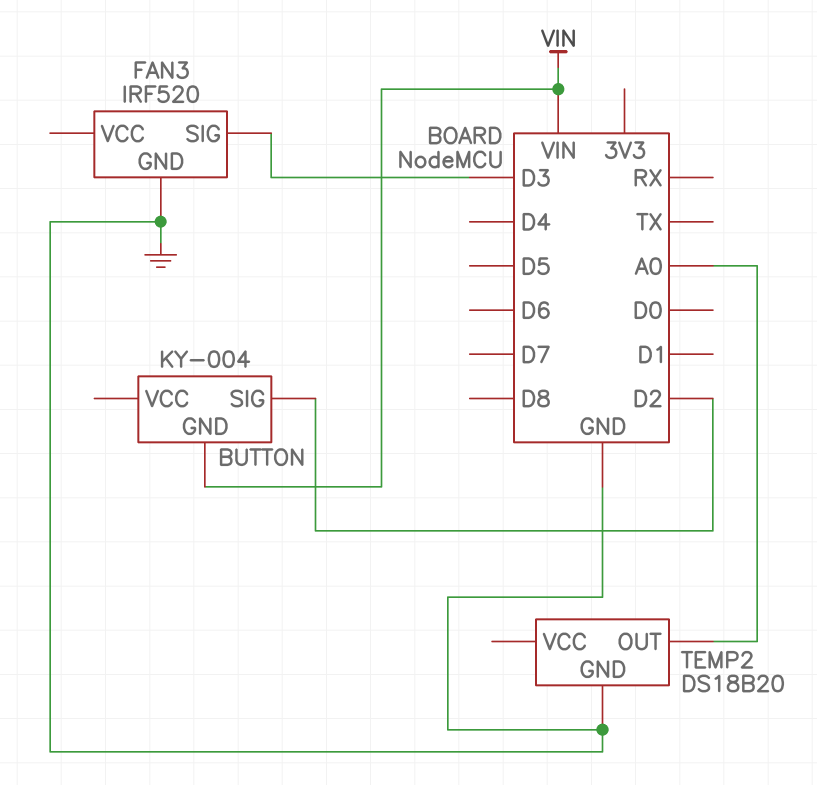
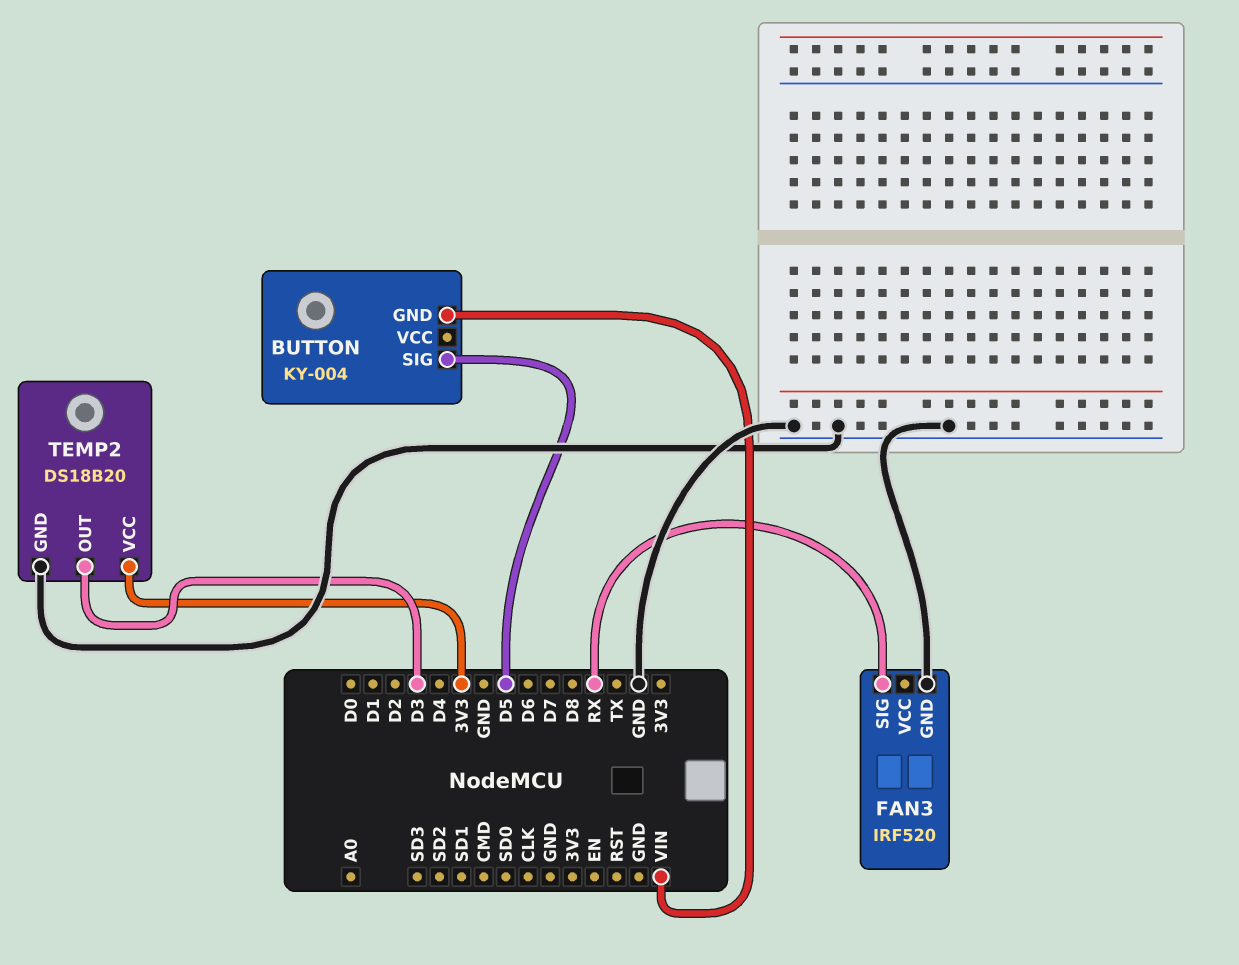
BUTTON pin SIG: D2 -> D5
FAN3 pin SIG: D3 -> RX
TEMP2 pin OUT: A0 -> D3
TEMP2 pin VCC: none -> 3V3

